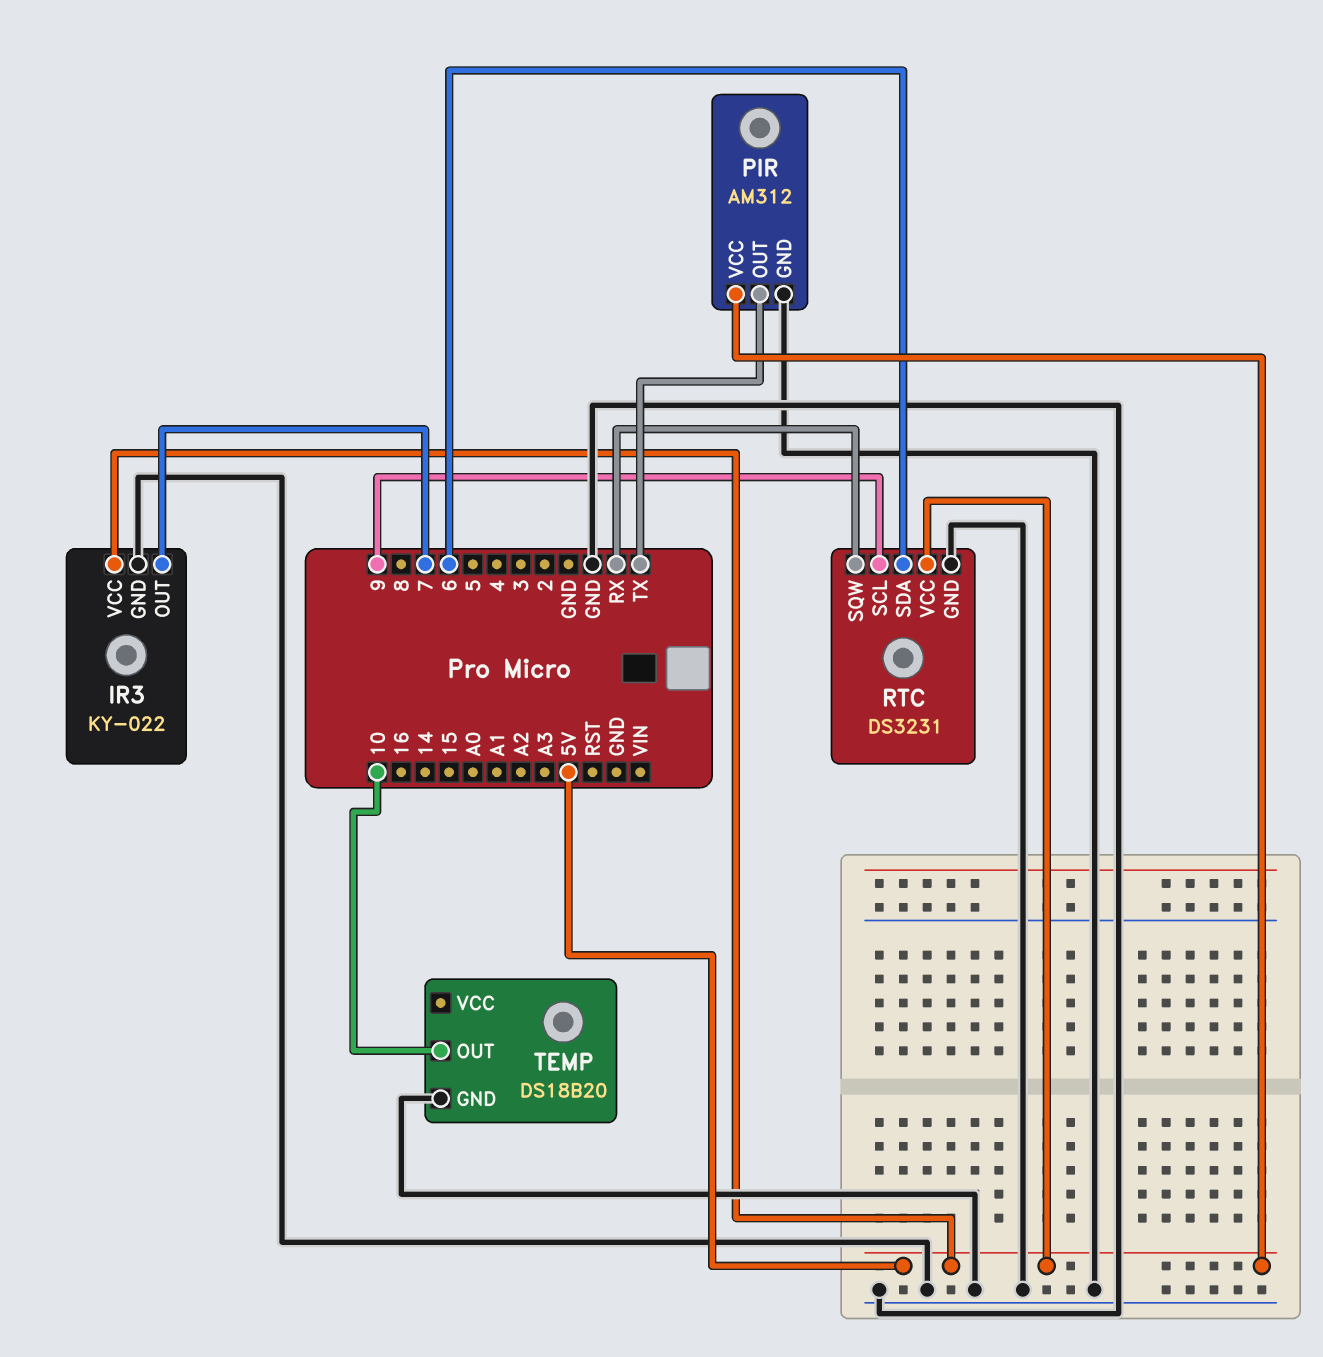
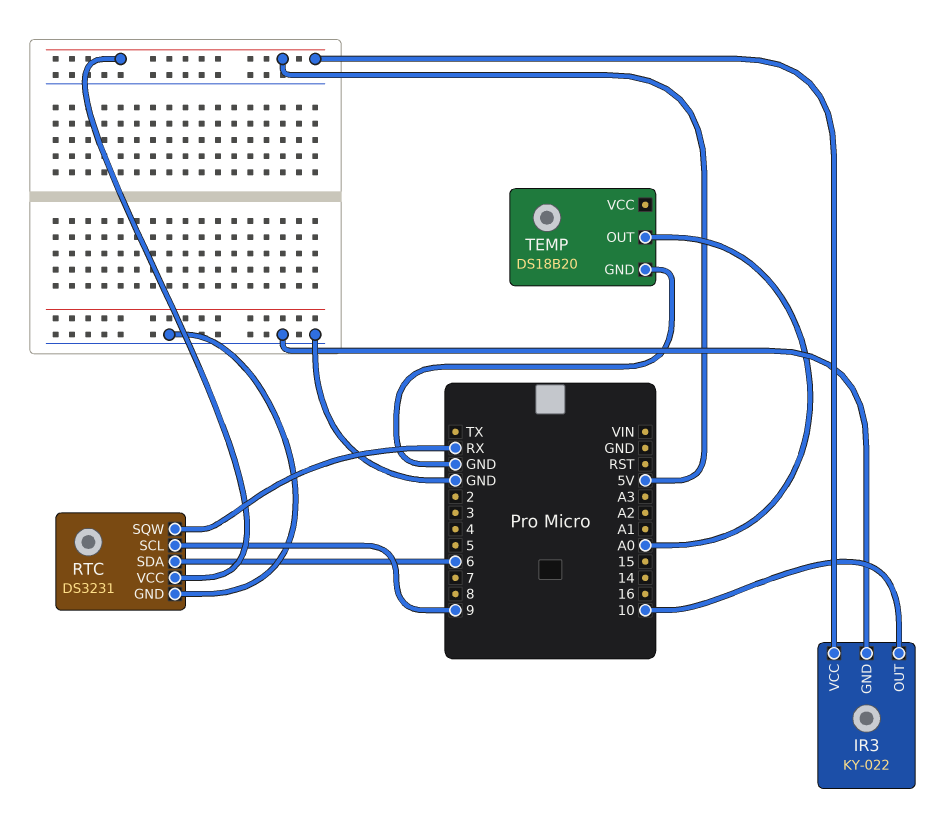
IR3 pin OUT: 7 -> 10
PIR: AM312 -> none
PIR pin GND: GND -> none
PIR pin OUT: TX -> none
PIR pin VCC: 5V -> none
TEMP pin OUT: 10 -> A0

